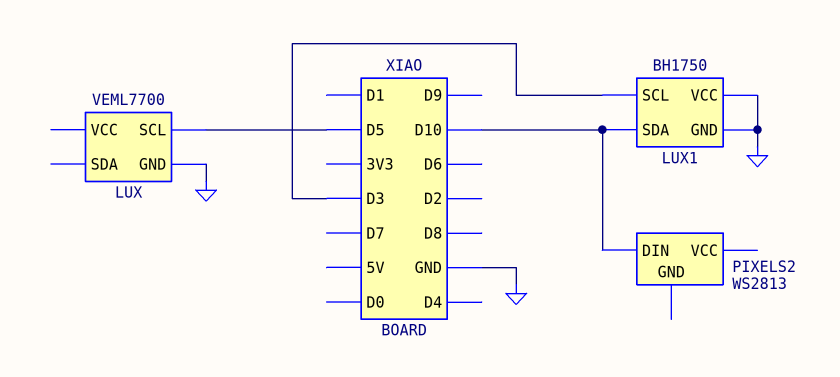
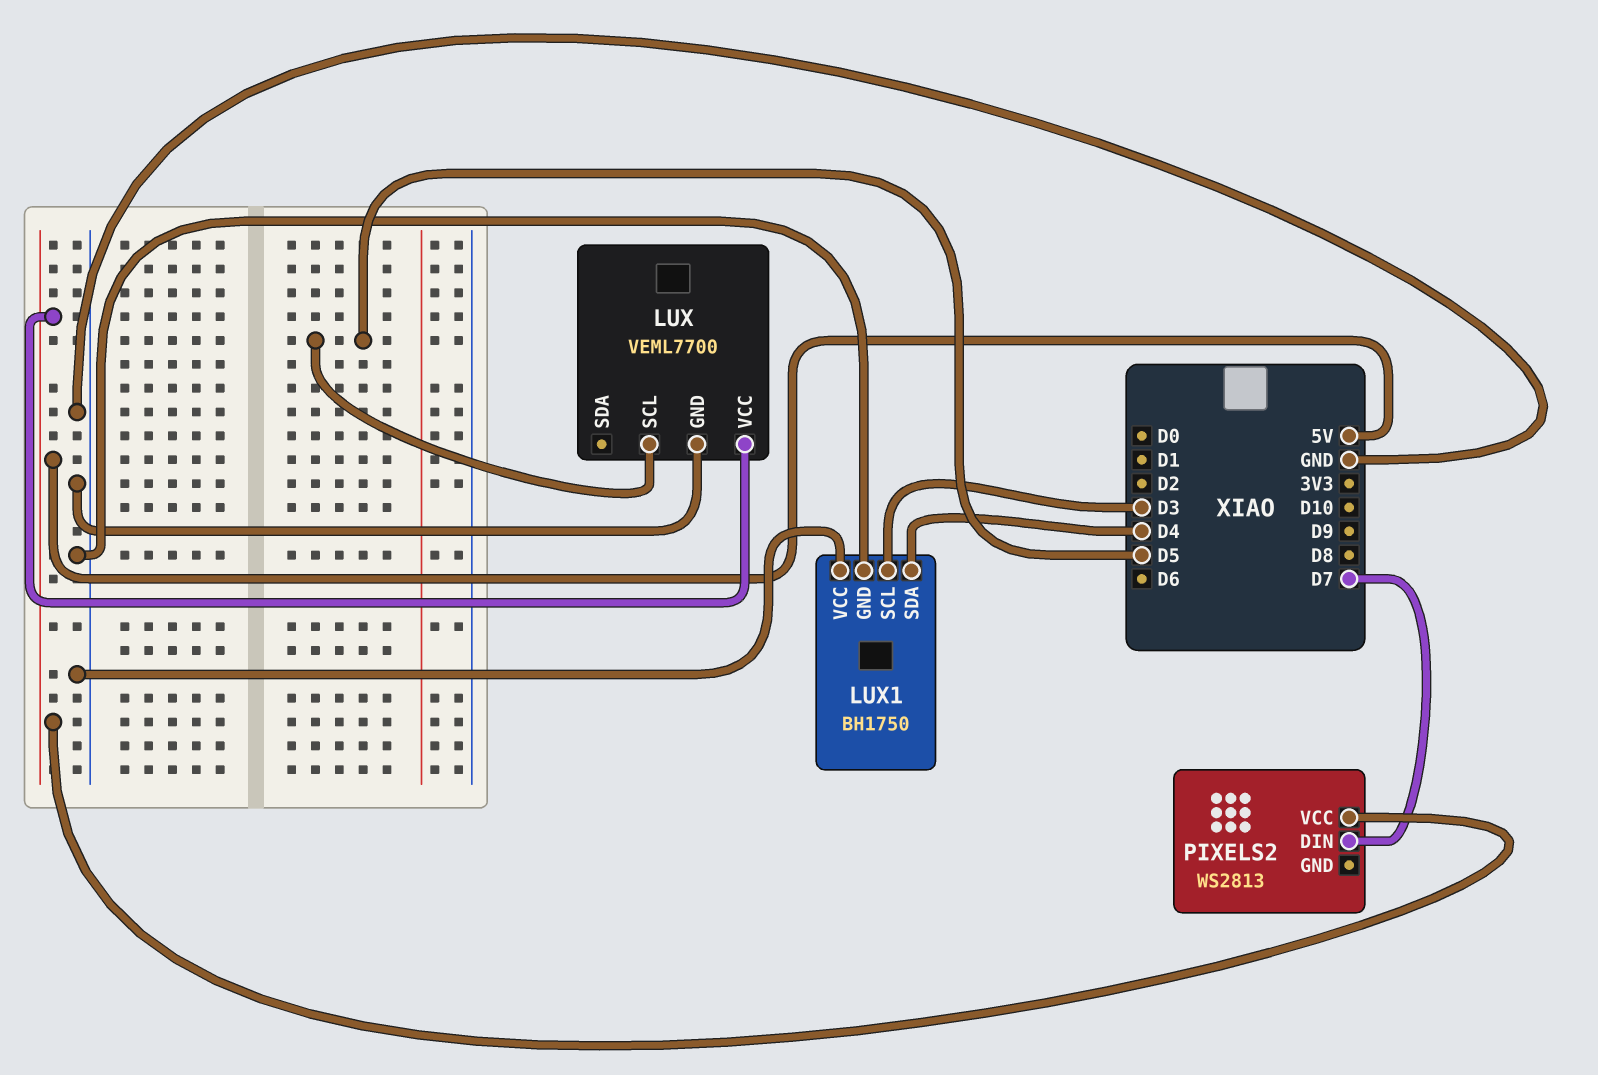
LUX pin VCC: none -> 5V
LUX1 pin SDA: D10 -> D4
PIXELS2 pin DIN: D10 -> D7
PIXELS2 pin VCC: none -> 5V

